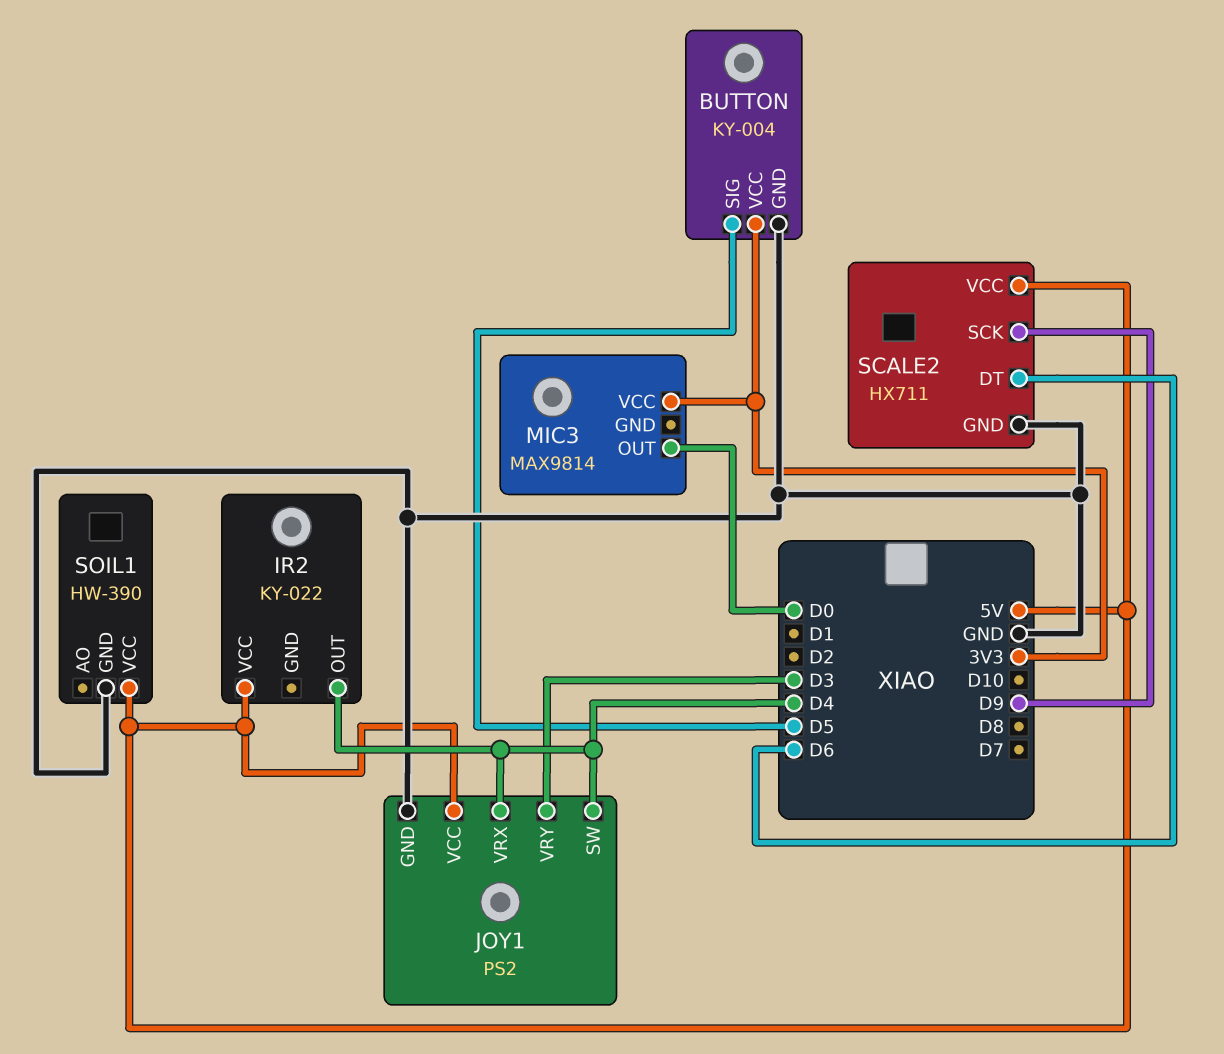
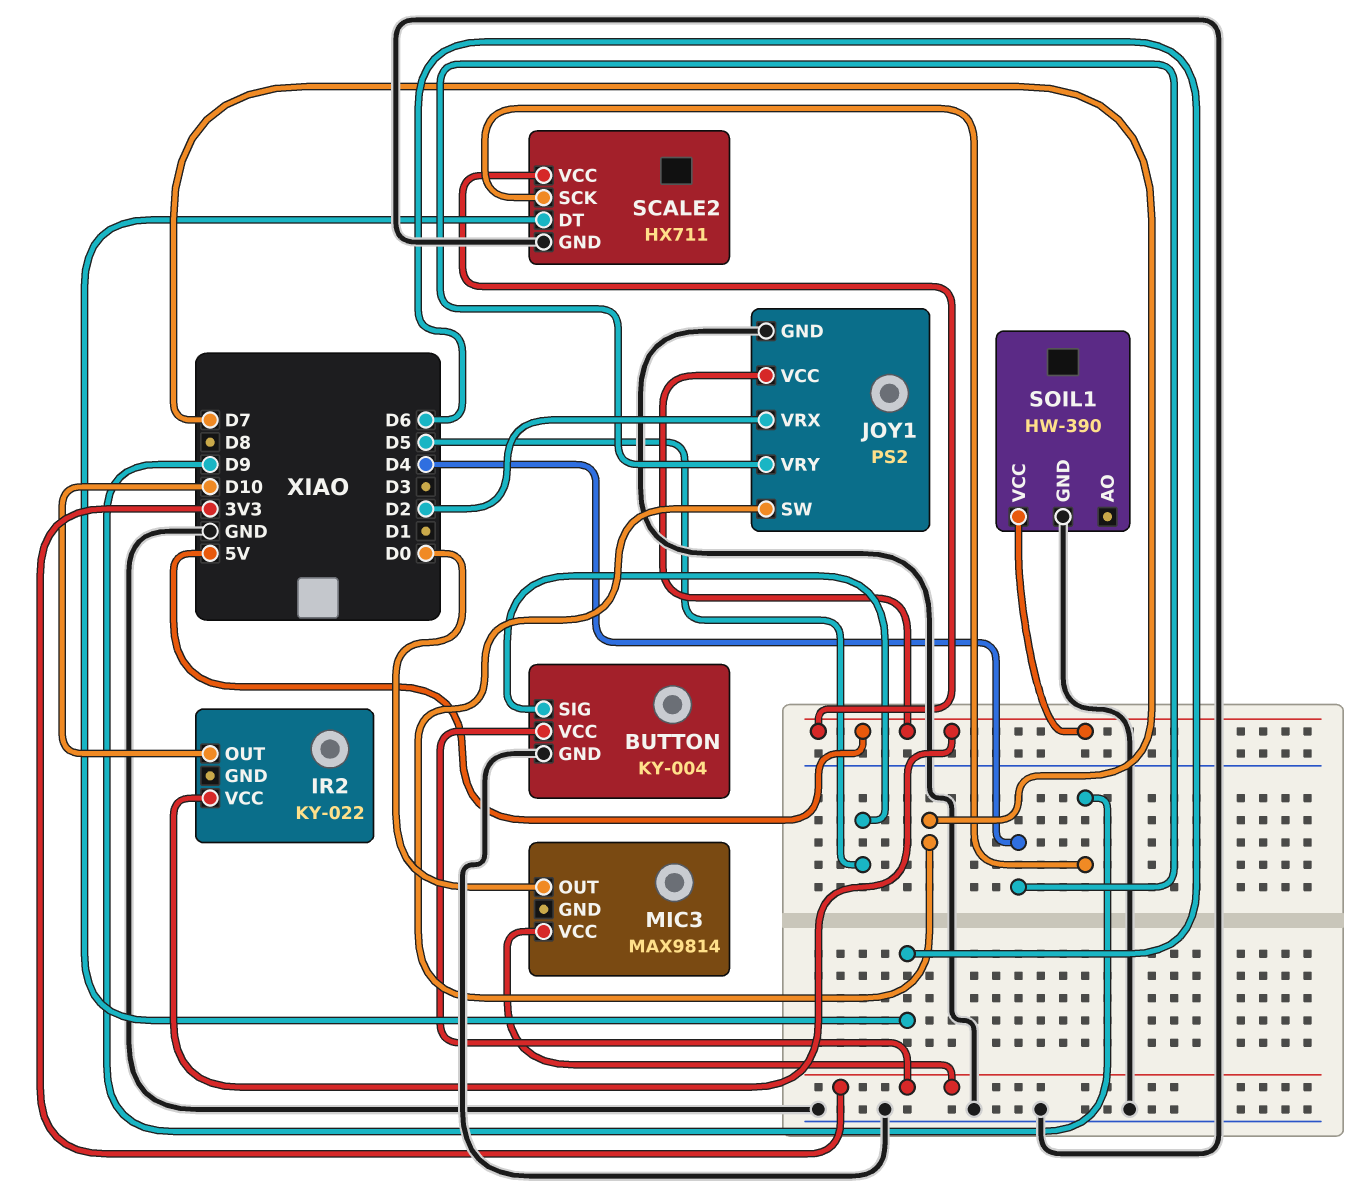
IR2 pin OUT: D4 -> D10
JOY1 pin SW: D4 -> D7
JOY1 pin VRX: D4 -> D2
JOY1 pin VRY: D3 -> D4

